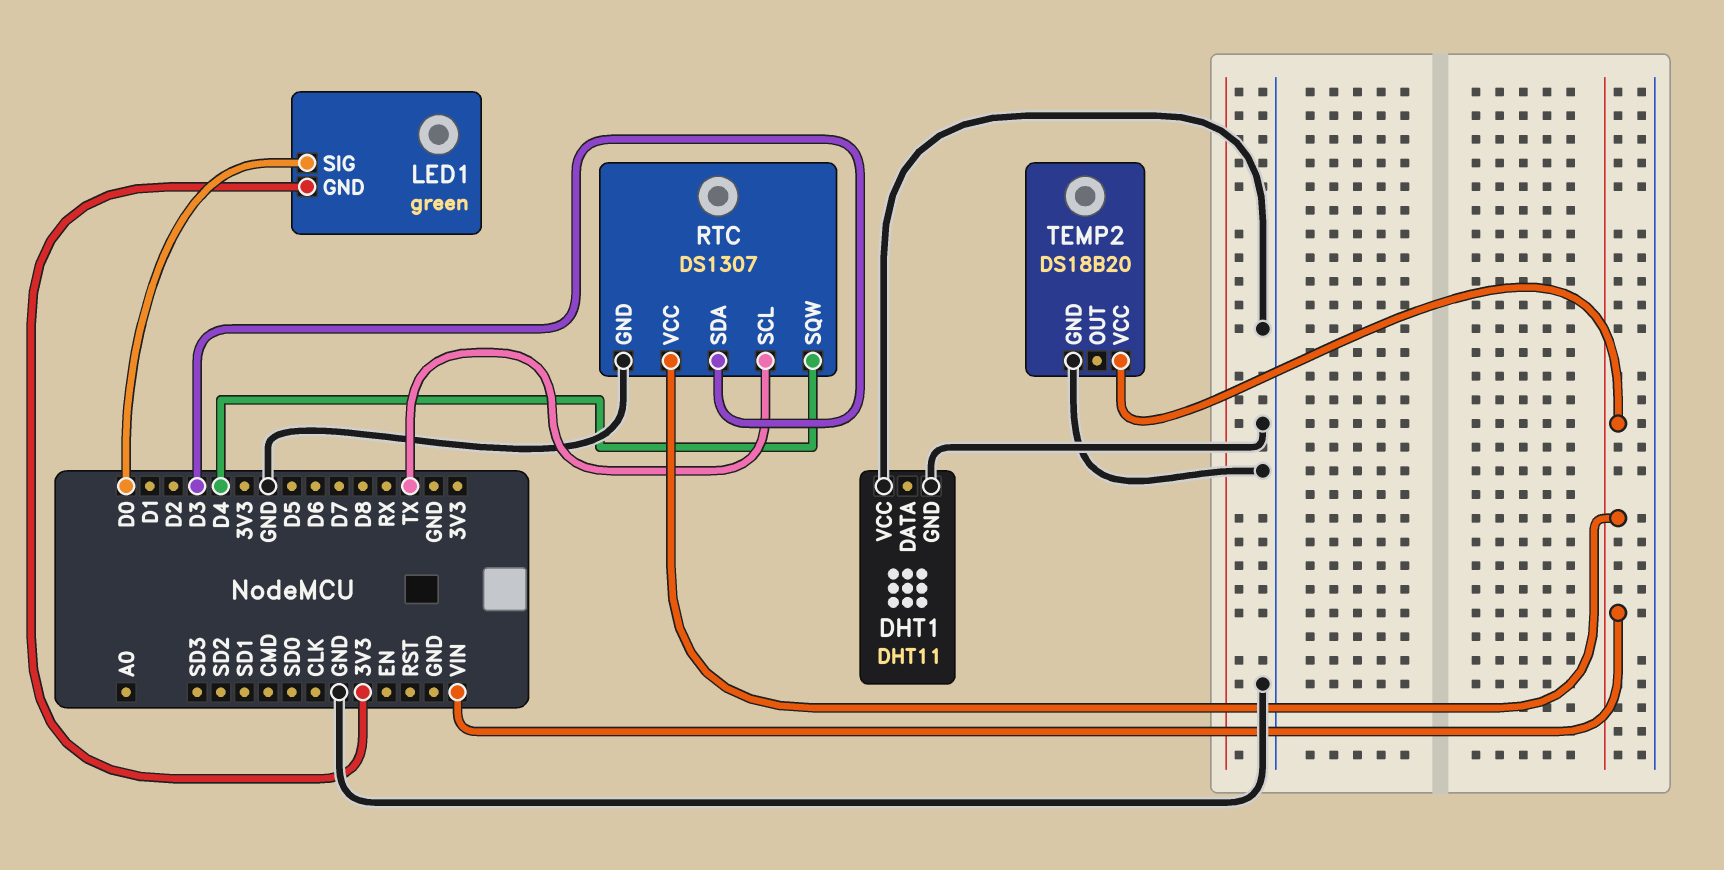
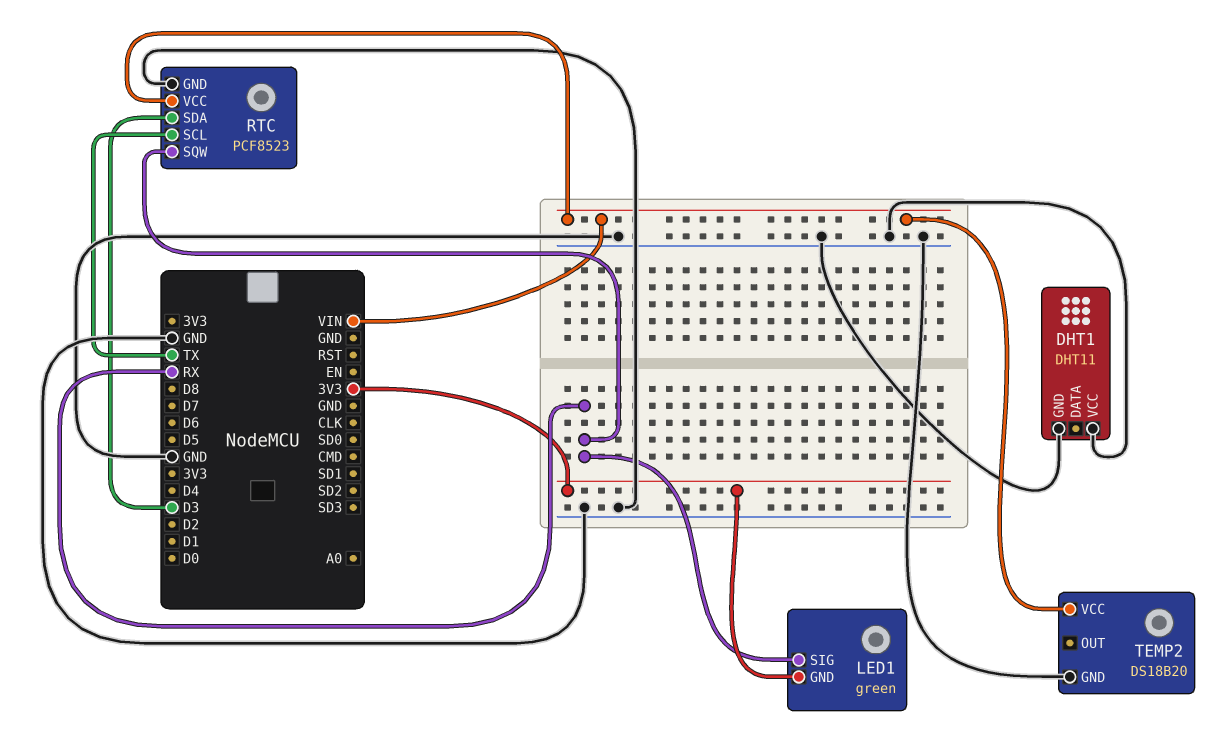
LED1 pin SIG: D0 -> RX
RTC: DS1307 -> PCF8523
RTC pin SQW: D4 -> RX

